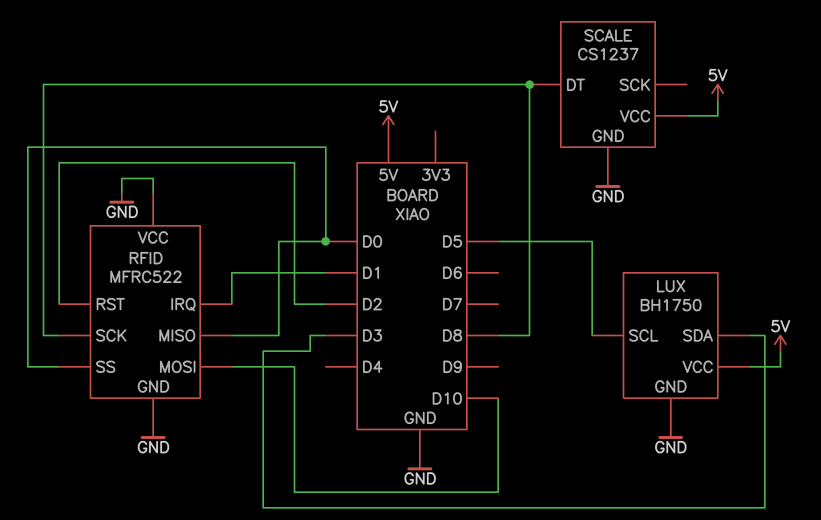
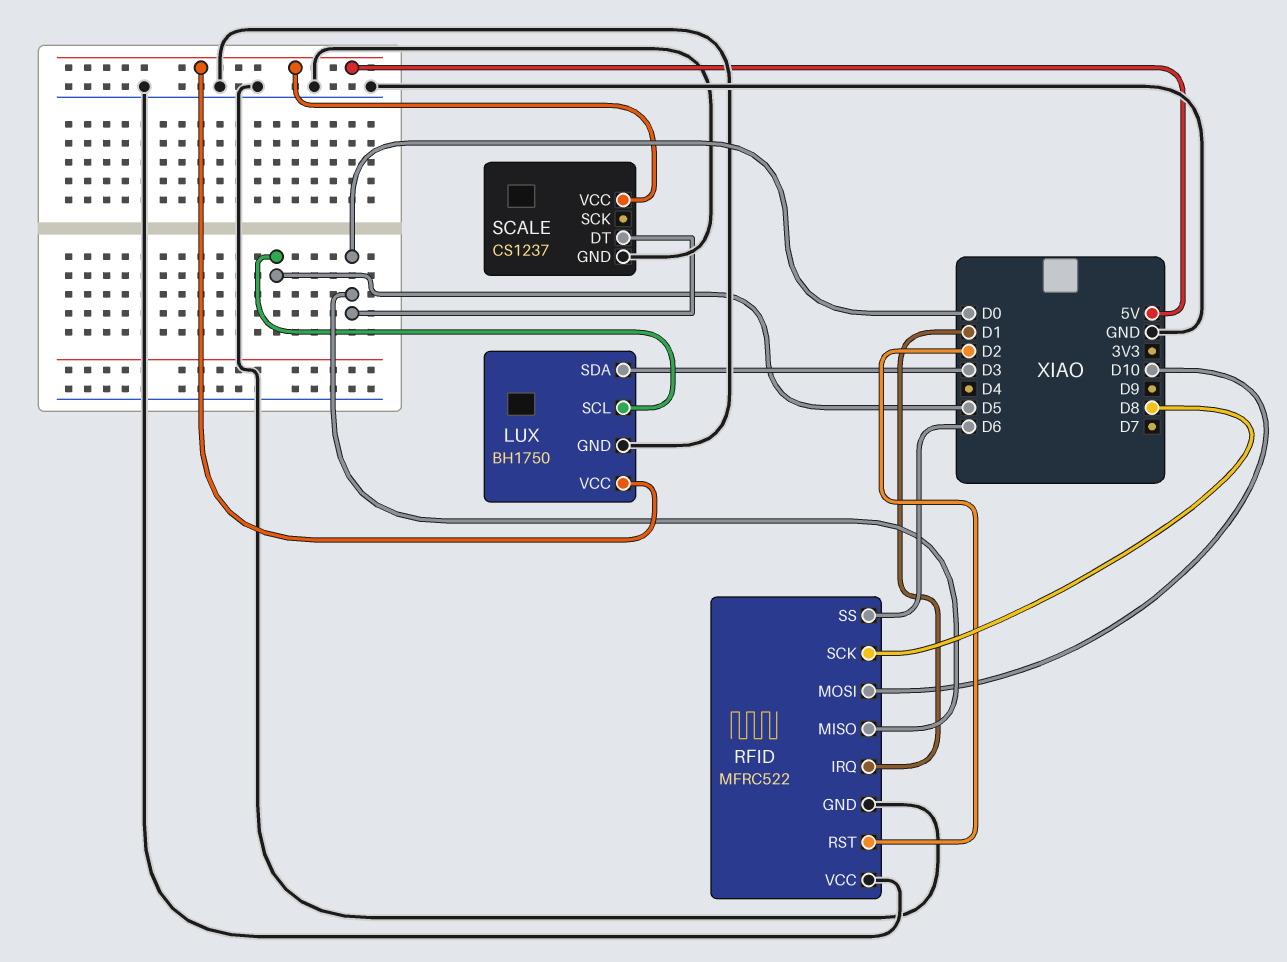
RFID pin SS: D0 -> D6
SCALE pin DT: D8 -> D0

